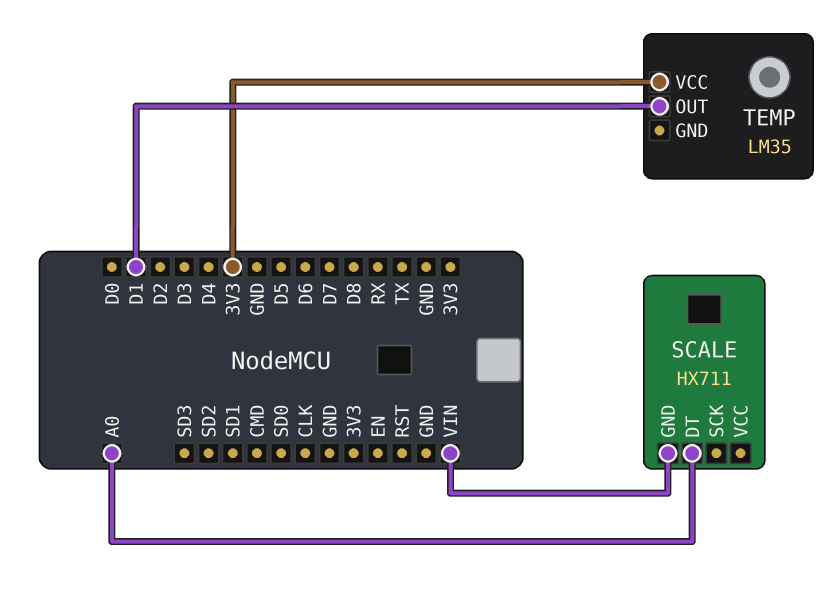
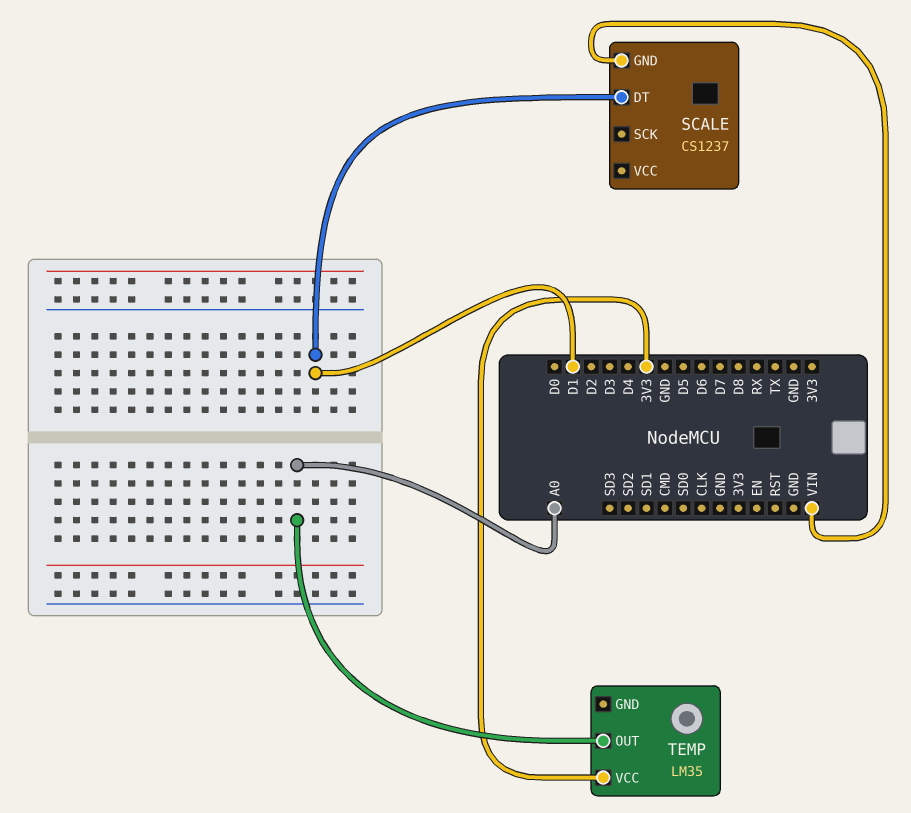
SCALE: HX711 -> CS1237
SCALE pin DT: A0 -> D1
TEMP pin OUT: D1 -> A0

